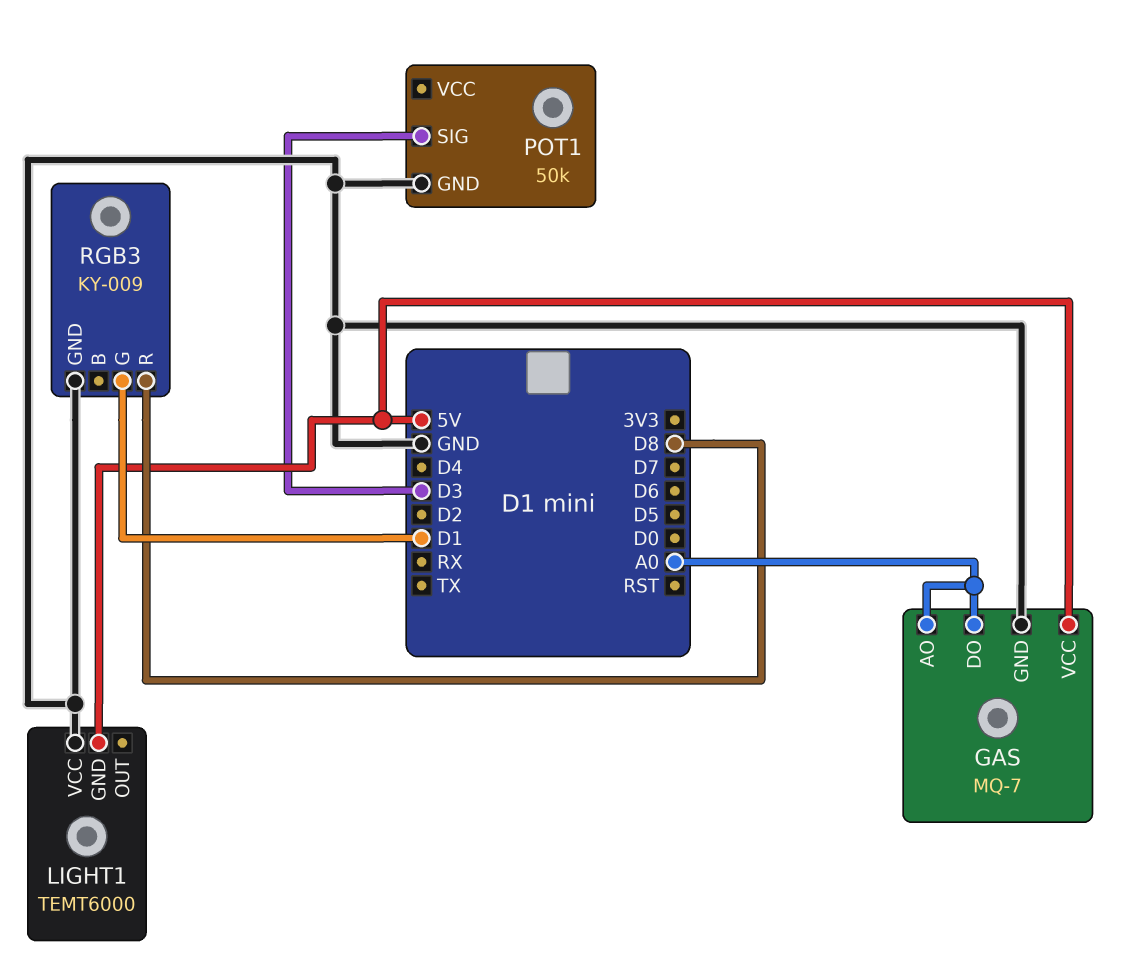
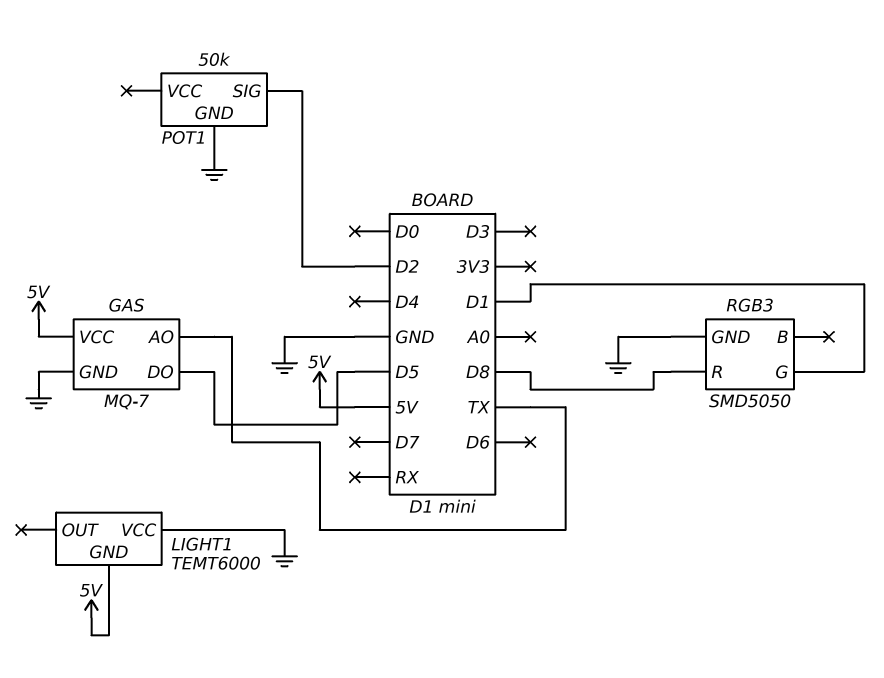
GAS pin AO: A0 -> TX
GAS pin DO: A0 -> D5
POT1 pin SIG: D3 -> D2
RGB3: KY-009 -> SMD5050

